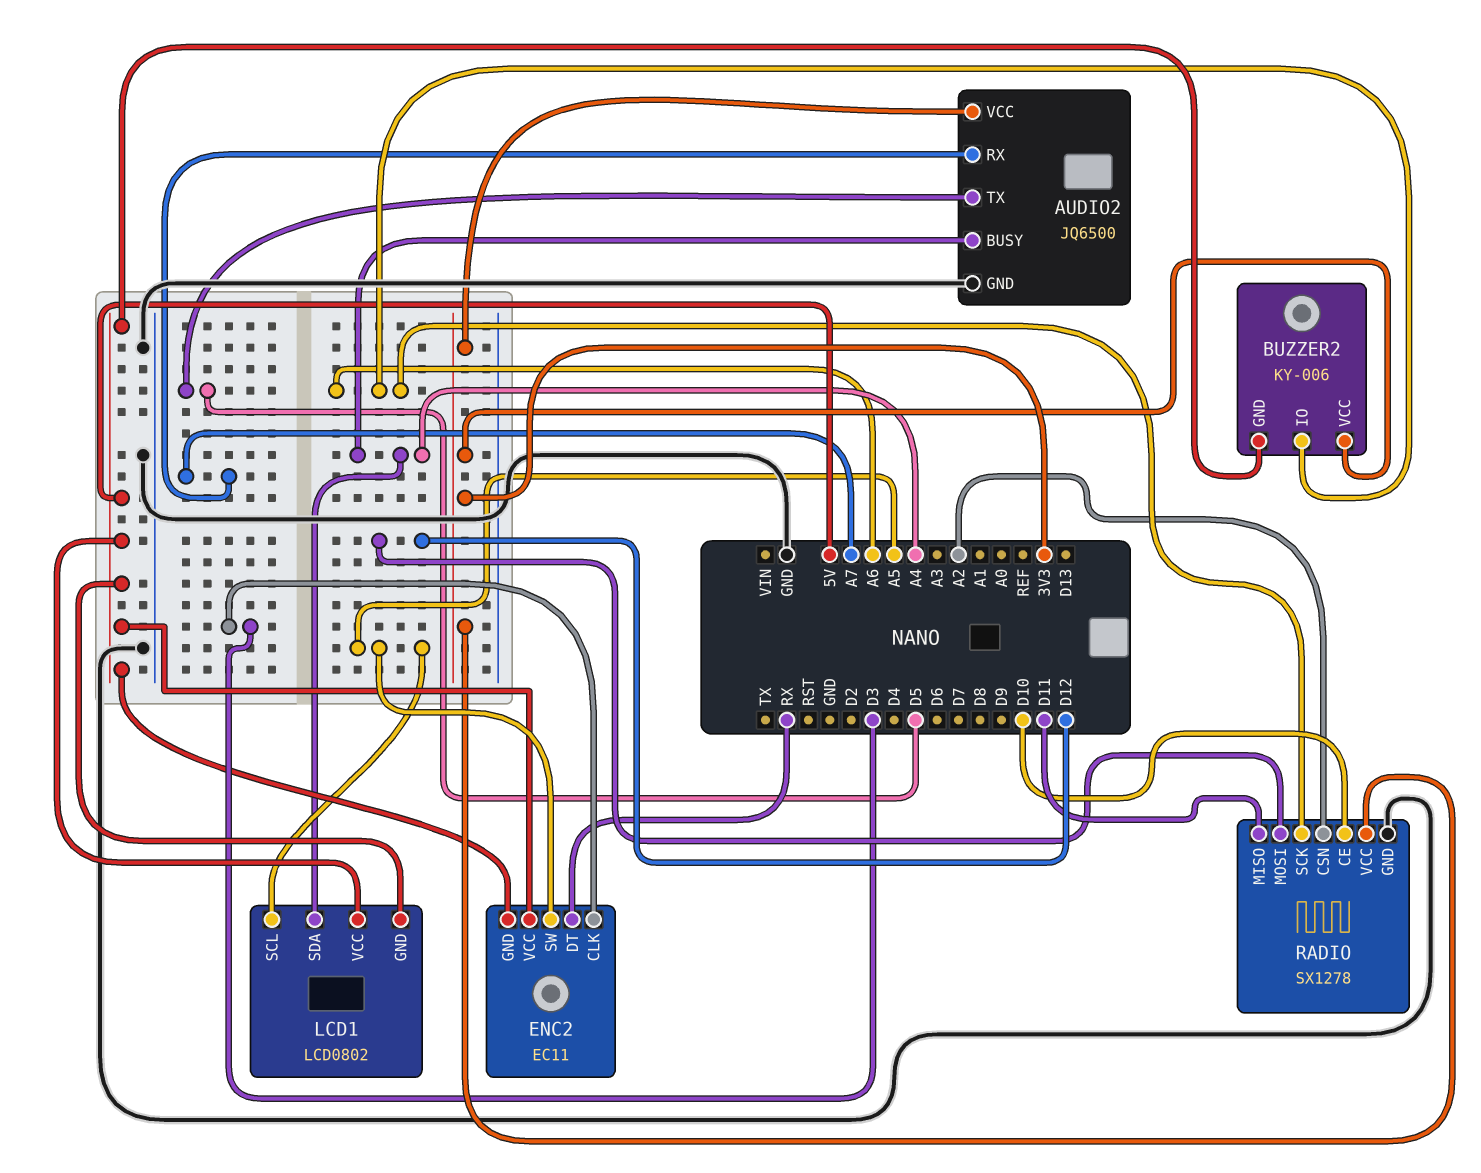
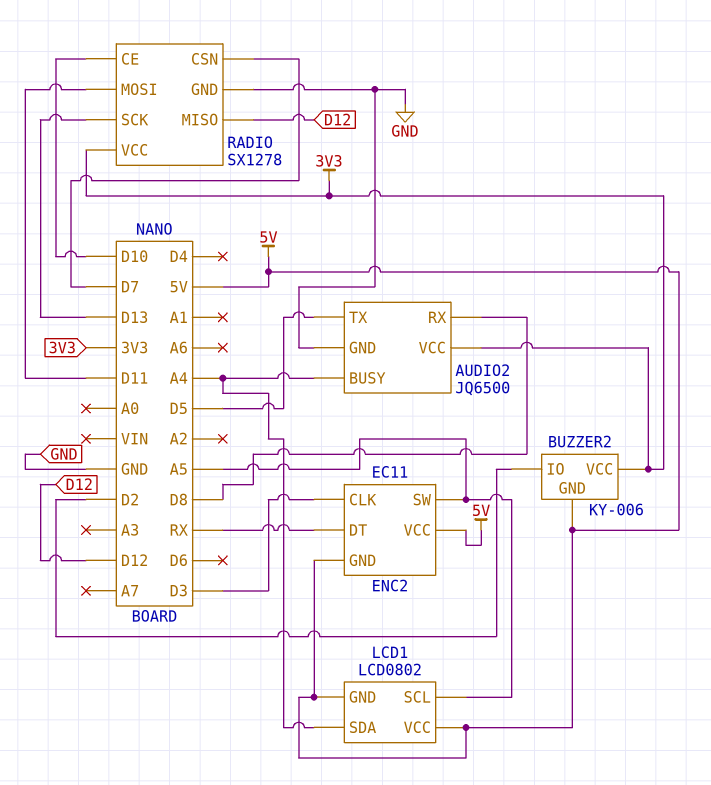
AUDIO2 pin RX: A7 -> D8
BUZZER2 pin IO: A6 -> D2
RADIO pin CSN: A2 -> D7
RADIO pin MISO: D11 -> D12
RADIO pin MOSI: D12 -> D11
RADIO pin SCK: A6 -> D13

